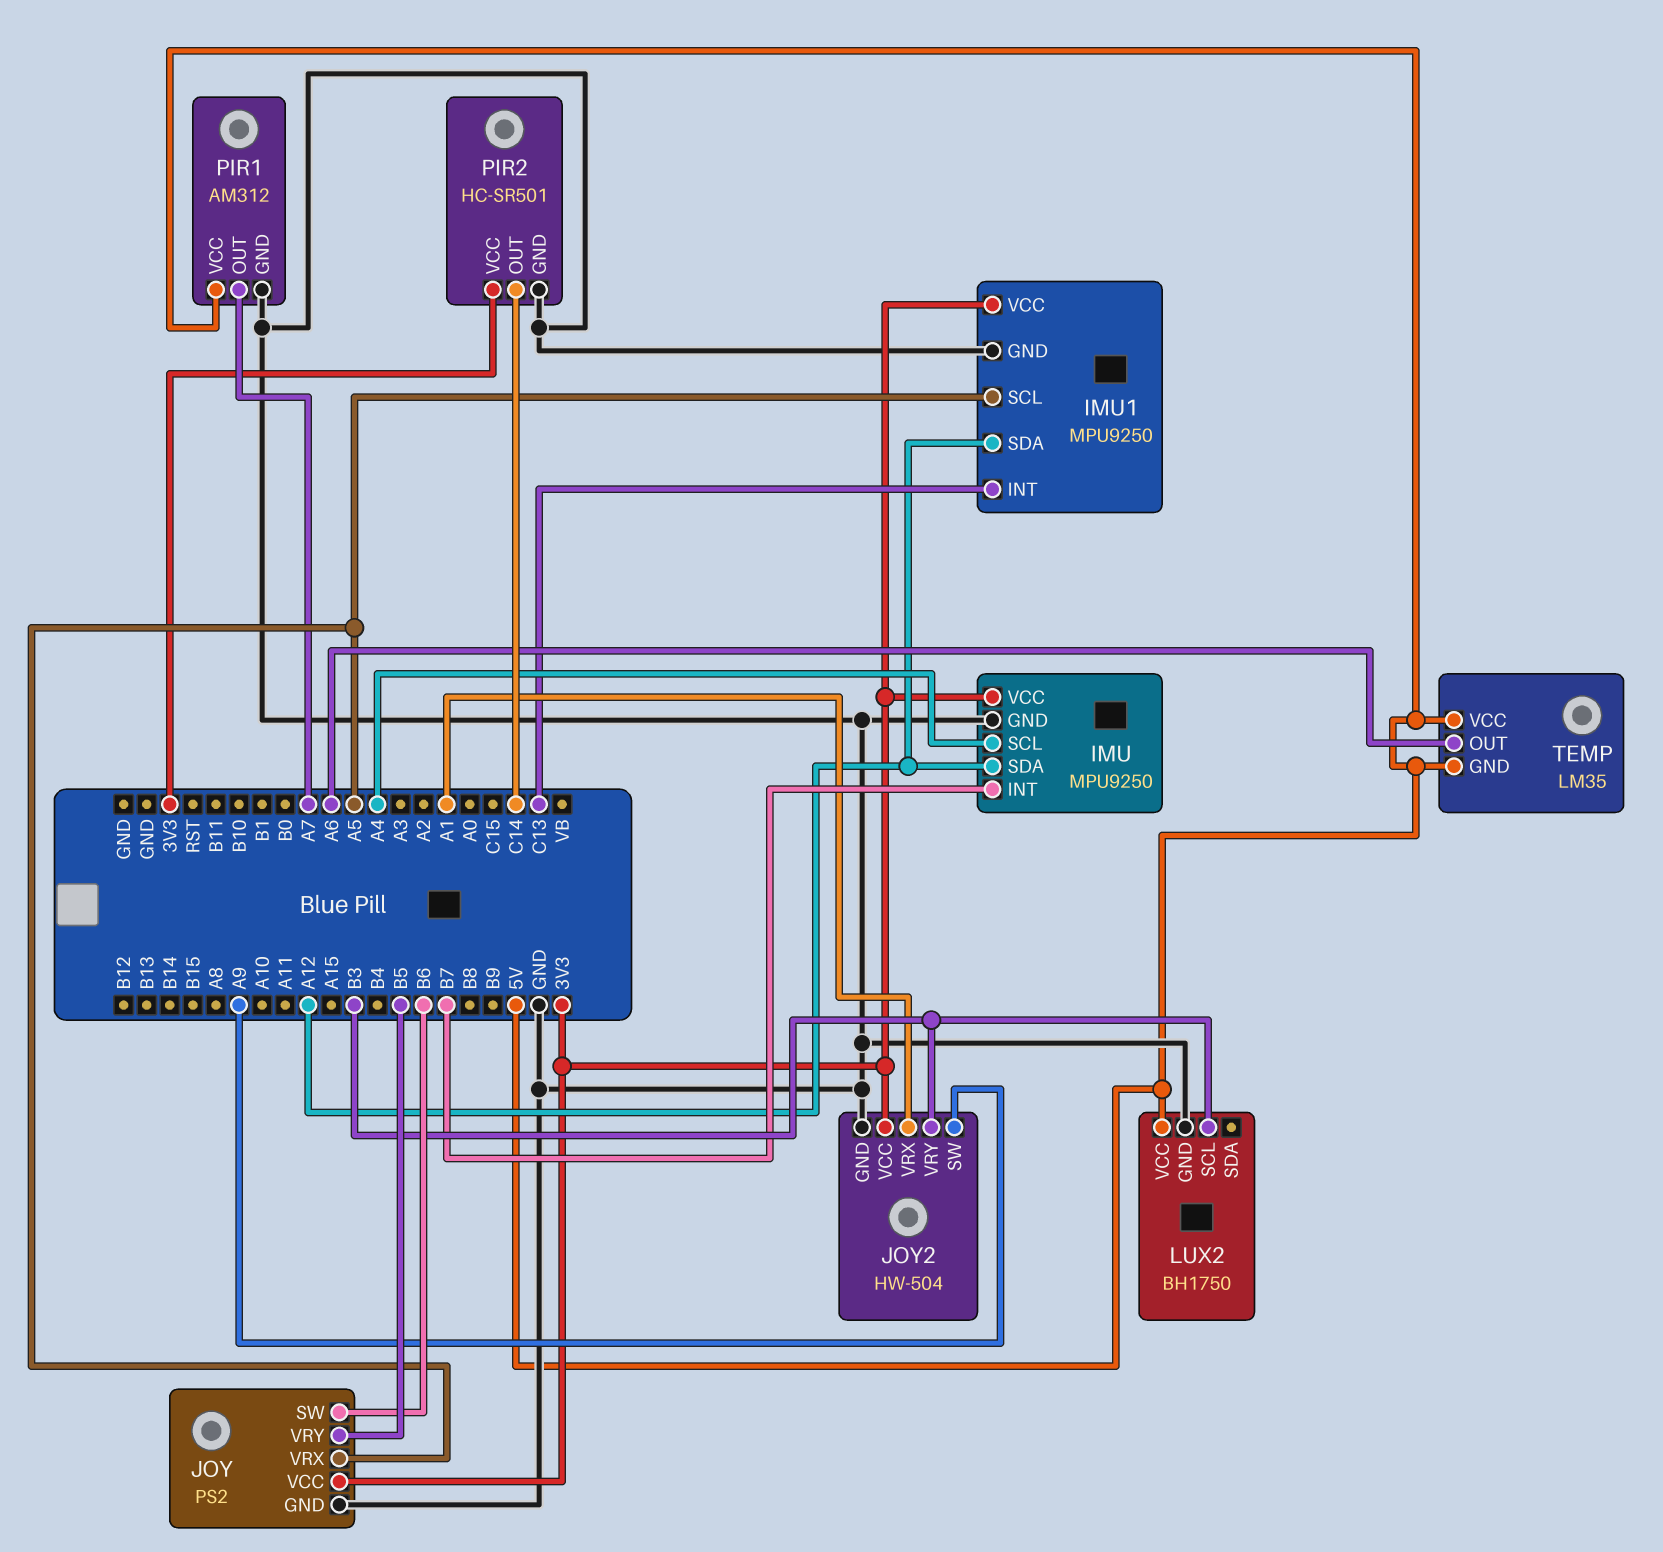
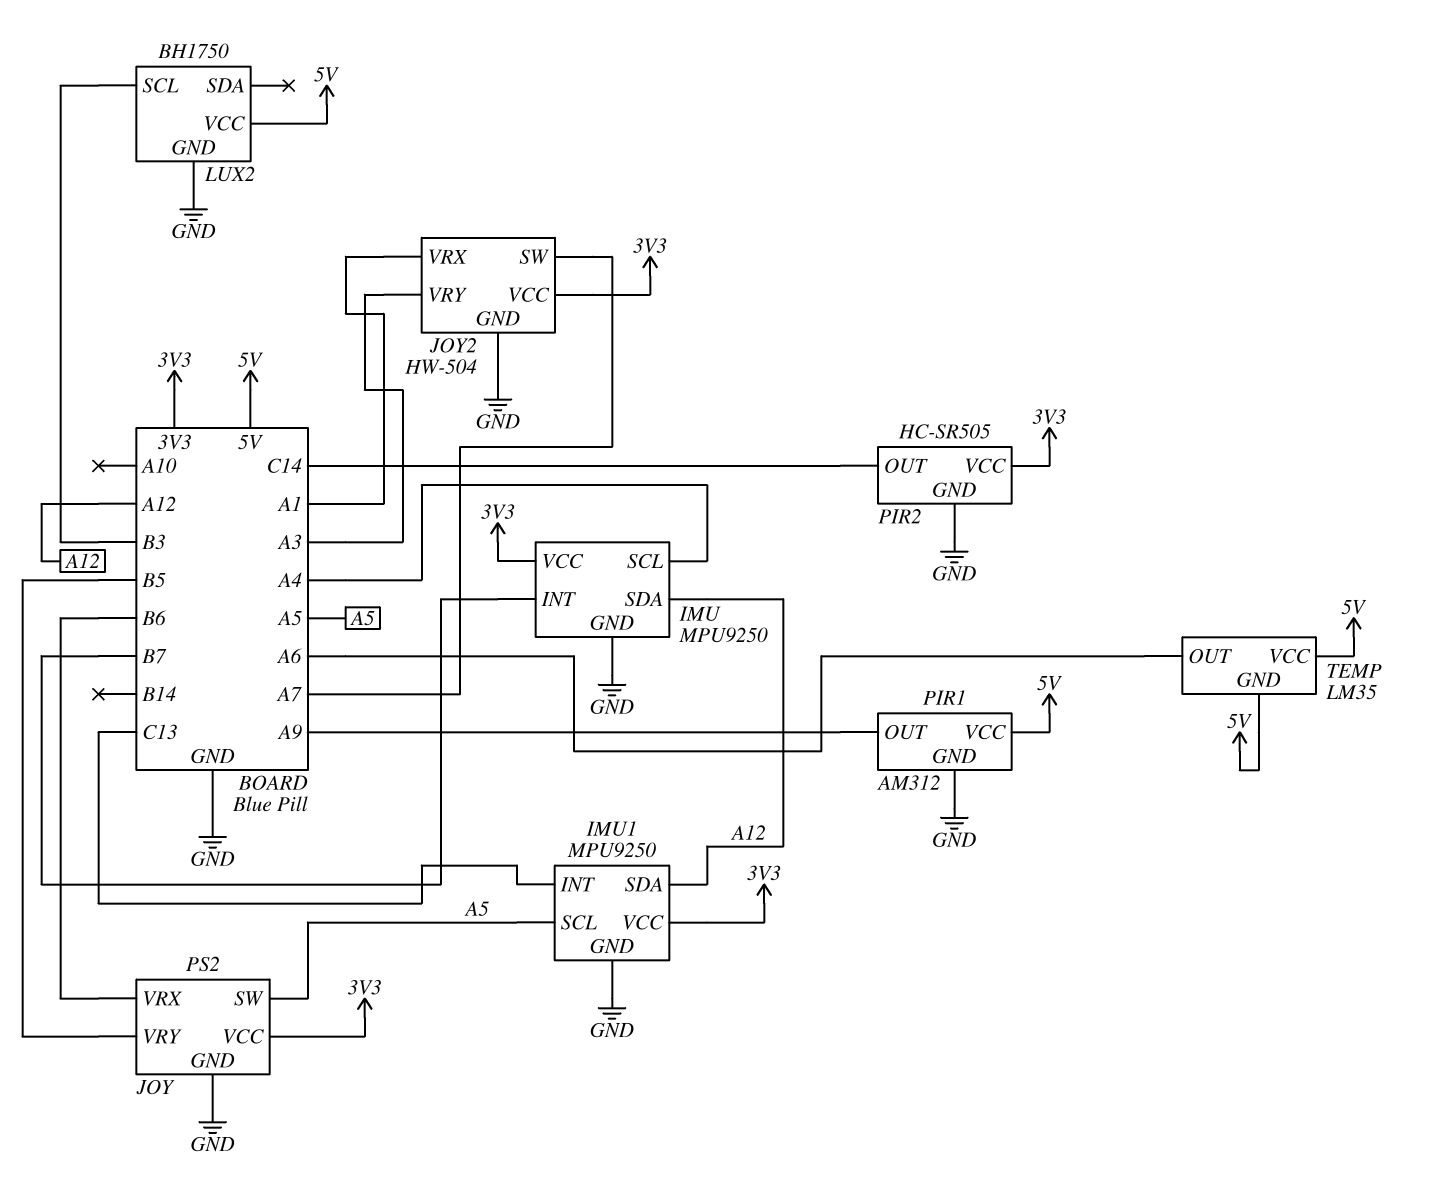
JOY pin SW: B6 -> A5
JOY pin VRX: A5 -> B6
JOY2 pin SW: A9 -> A7
JOY2 pin VRY: B3 -> A3
PIR1 pin OUT: A7 -> A9
PIR2: HC-SR501 -> HC-SR505

